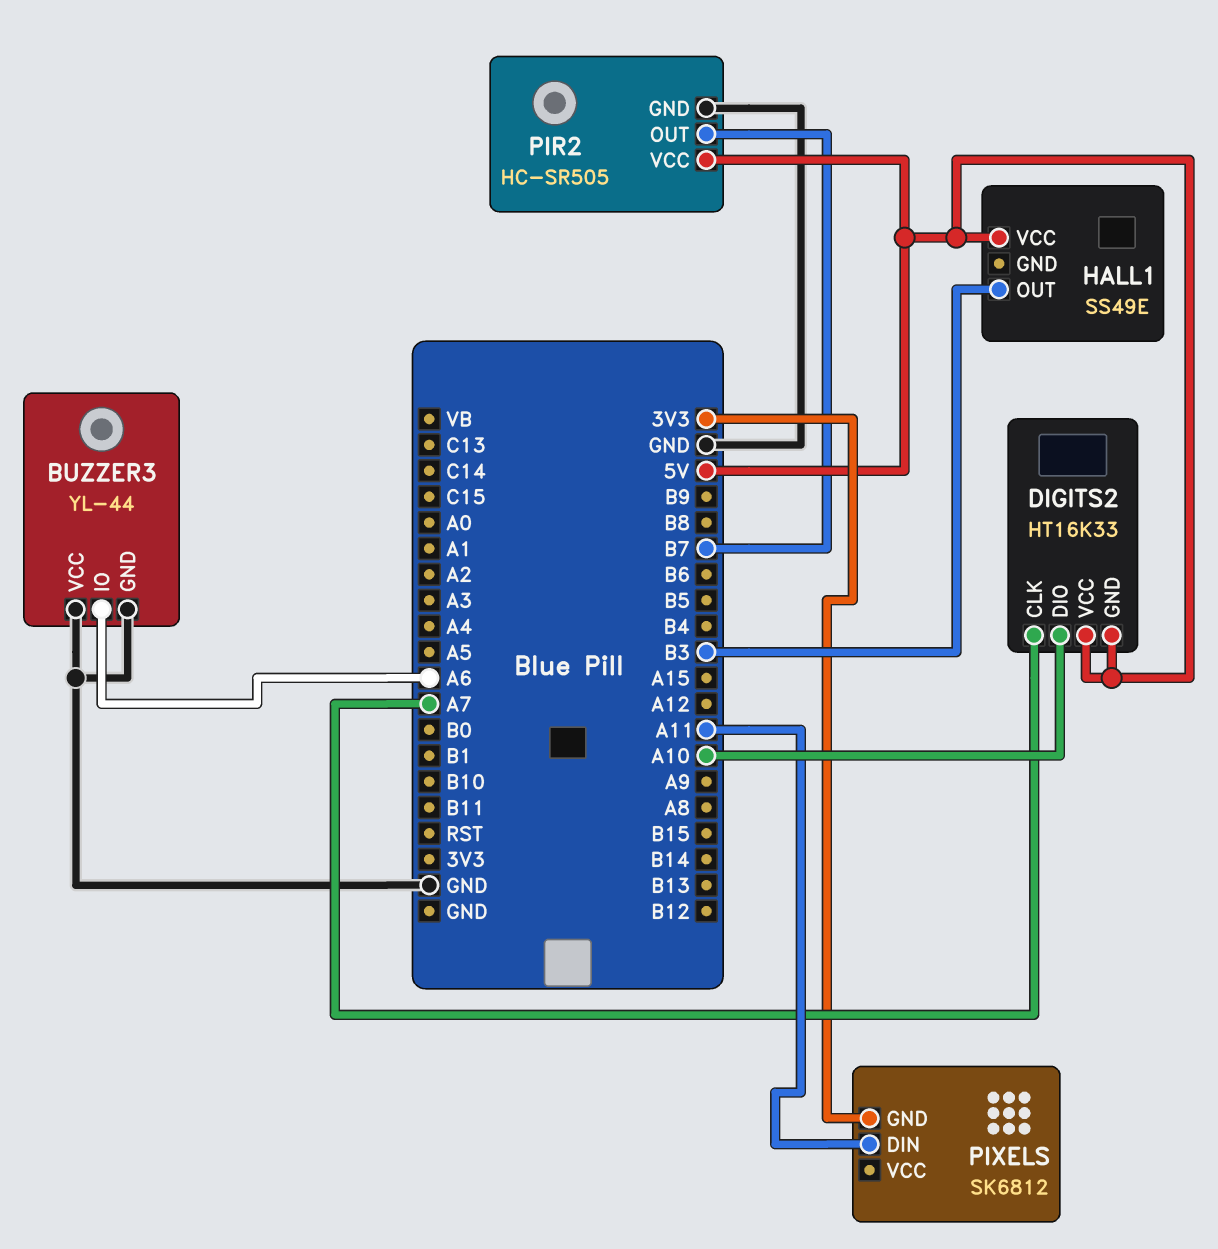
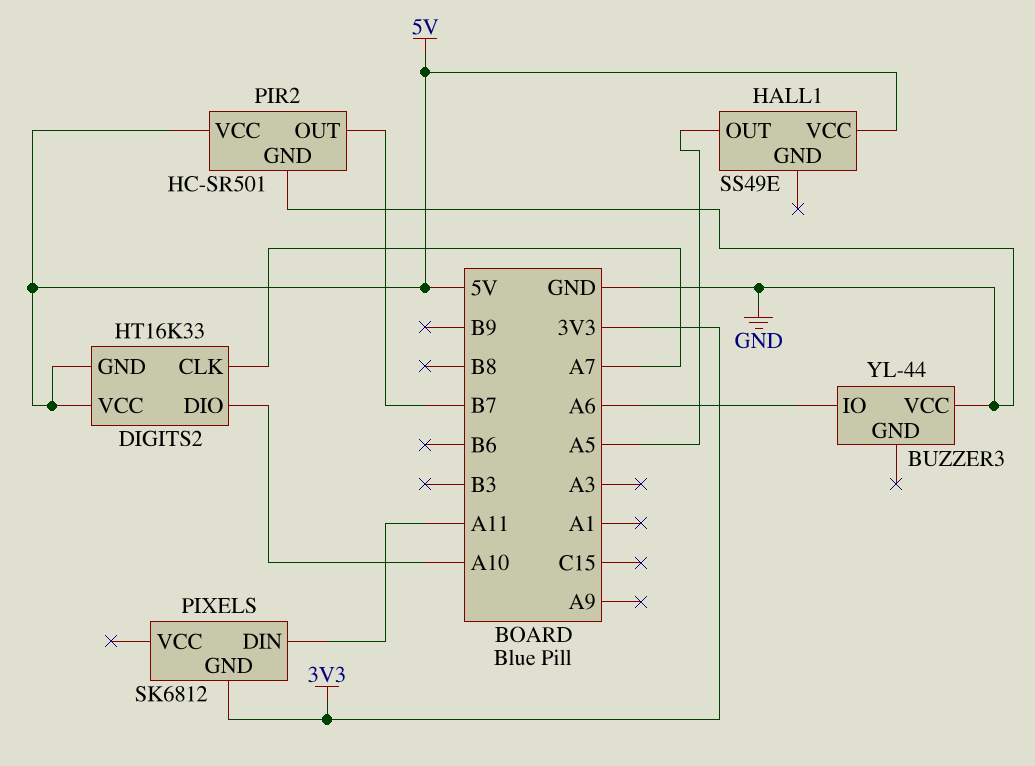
BUZZER3 pin GND: GND -> none
HALL1 pin OUT: B3 -> A5
PIR2: HC-SR505 -> HC-SR501

